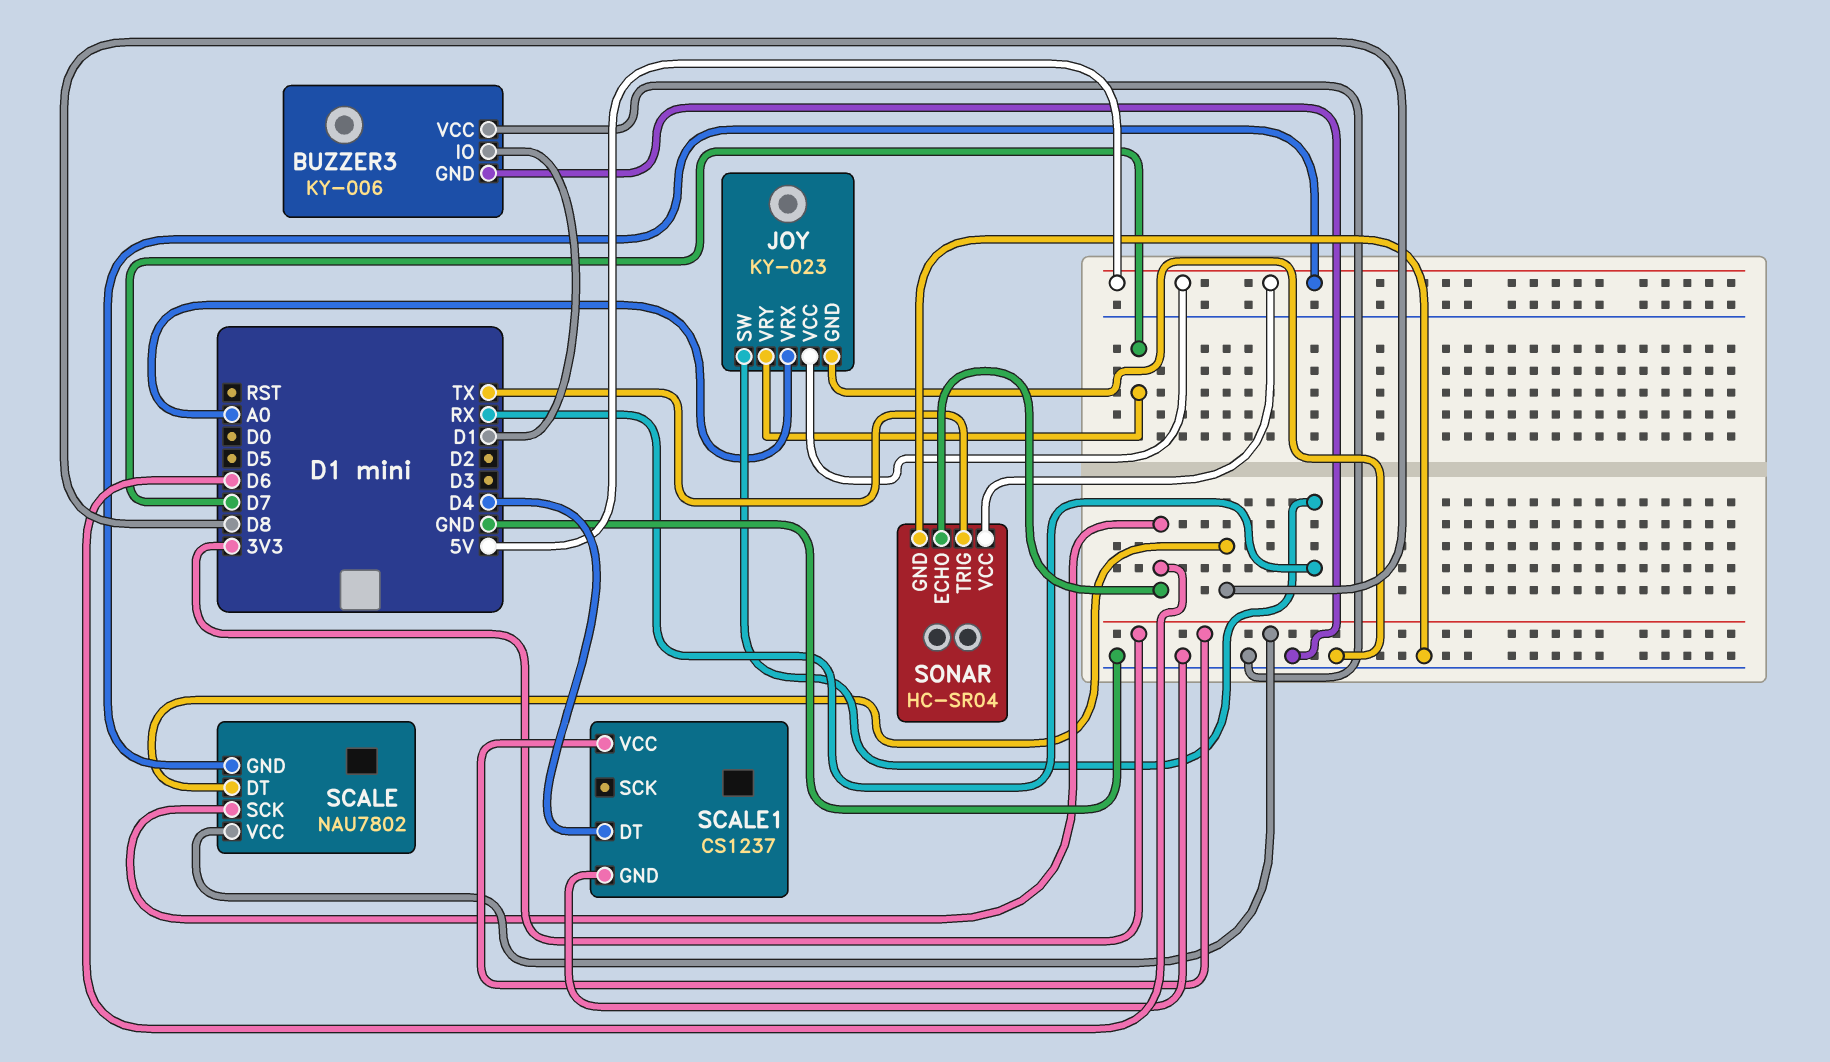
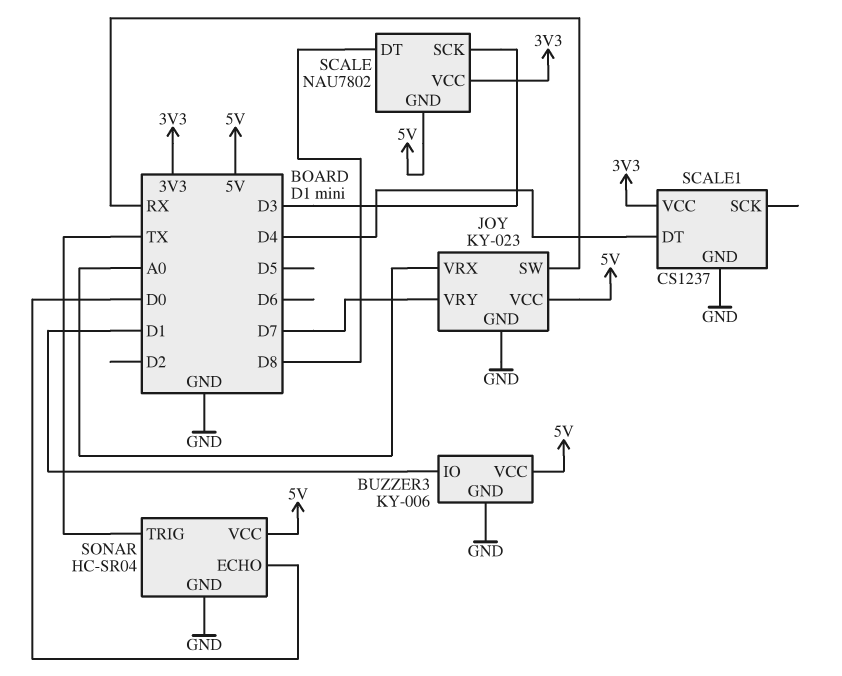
BUZZER3 pin VCC: GND -> 5V
SCALE pin SCK: D6 -> D3
SONAR pin ECHO: D6 -> D0

